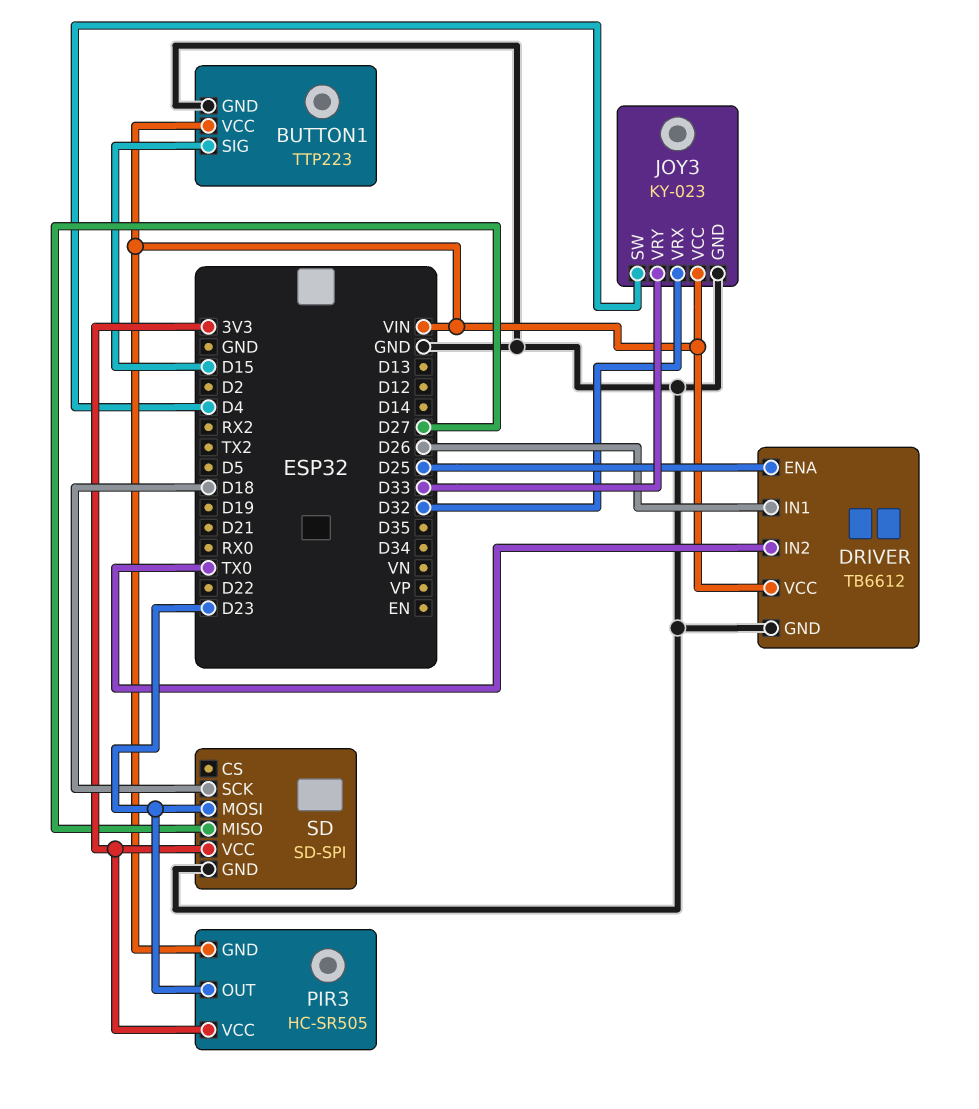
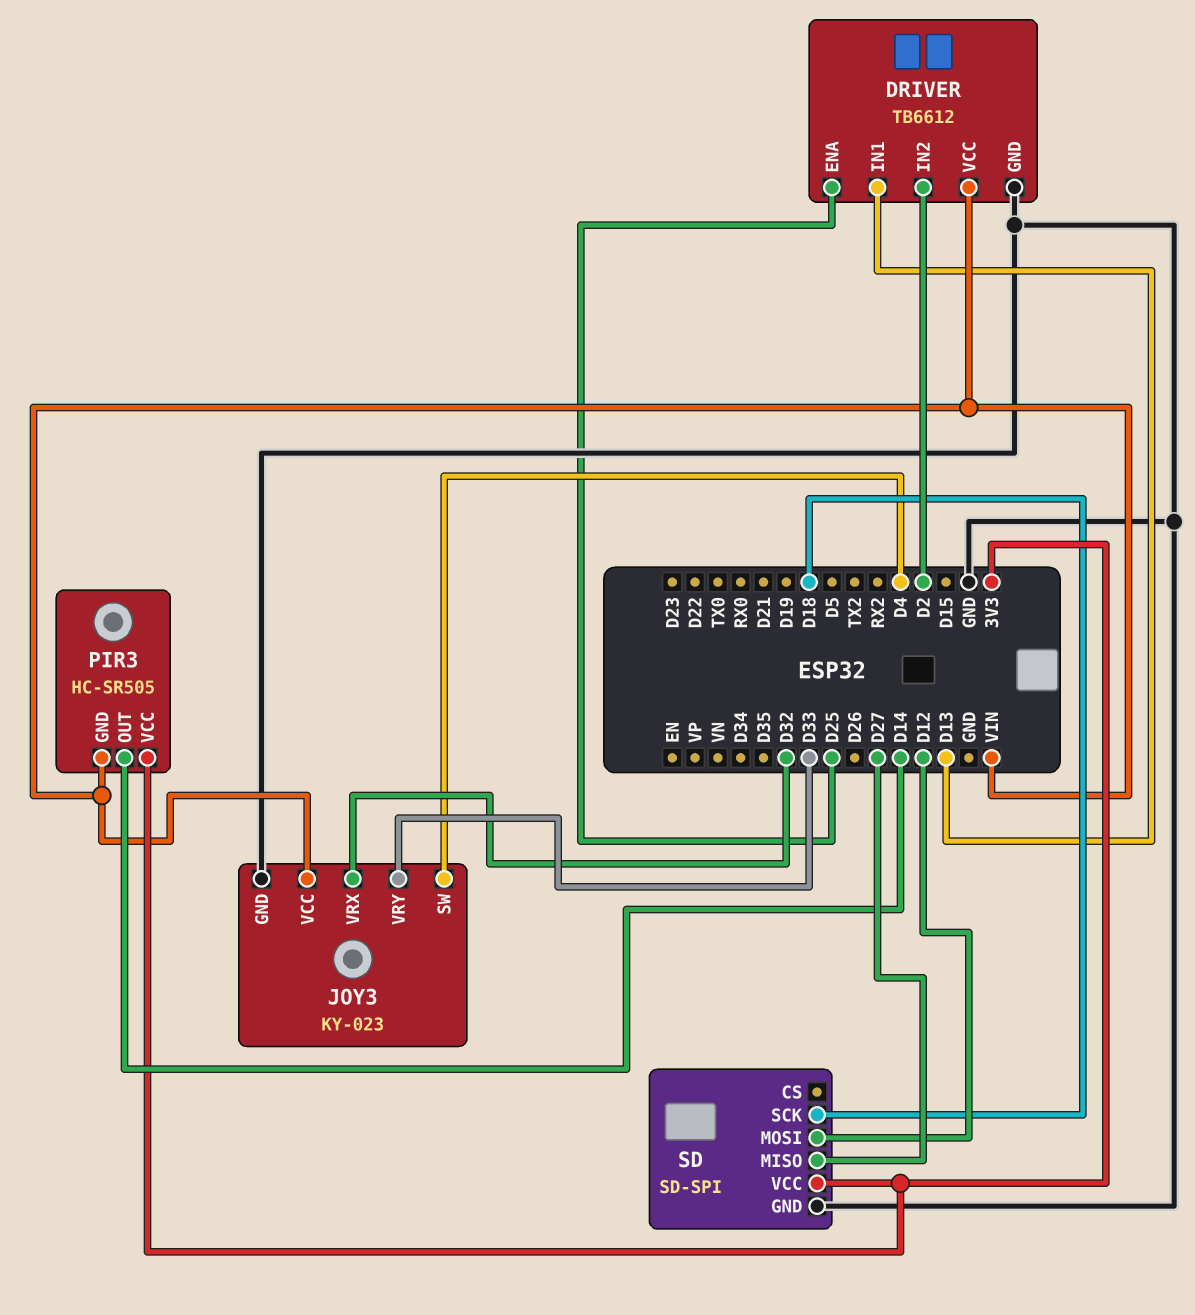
BUTTON1: TTP223 -> none
BUTTON1 pin GND: GND -> none
BUTTON1 pin SIG: D15 -> none
BUTTON1 pin VCC: VIN -> none
DRIVER pin IN1: D26 -> D13
DRIVER pin IN2: TX0 -> D2
PIR3 pin OUT: D23 -> D14
SD pin MOSI: D23 -> D12

